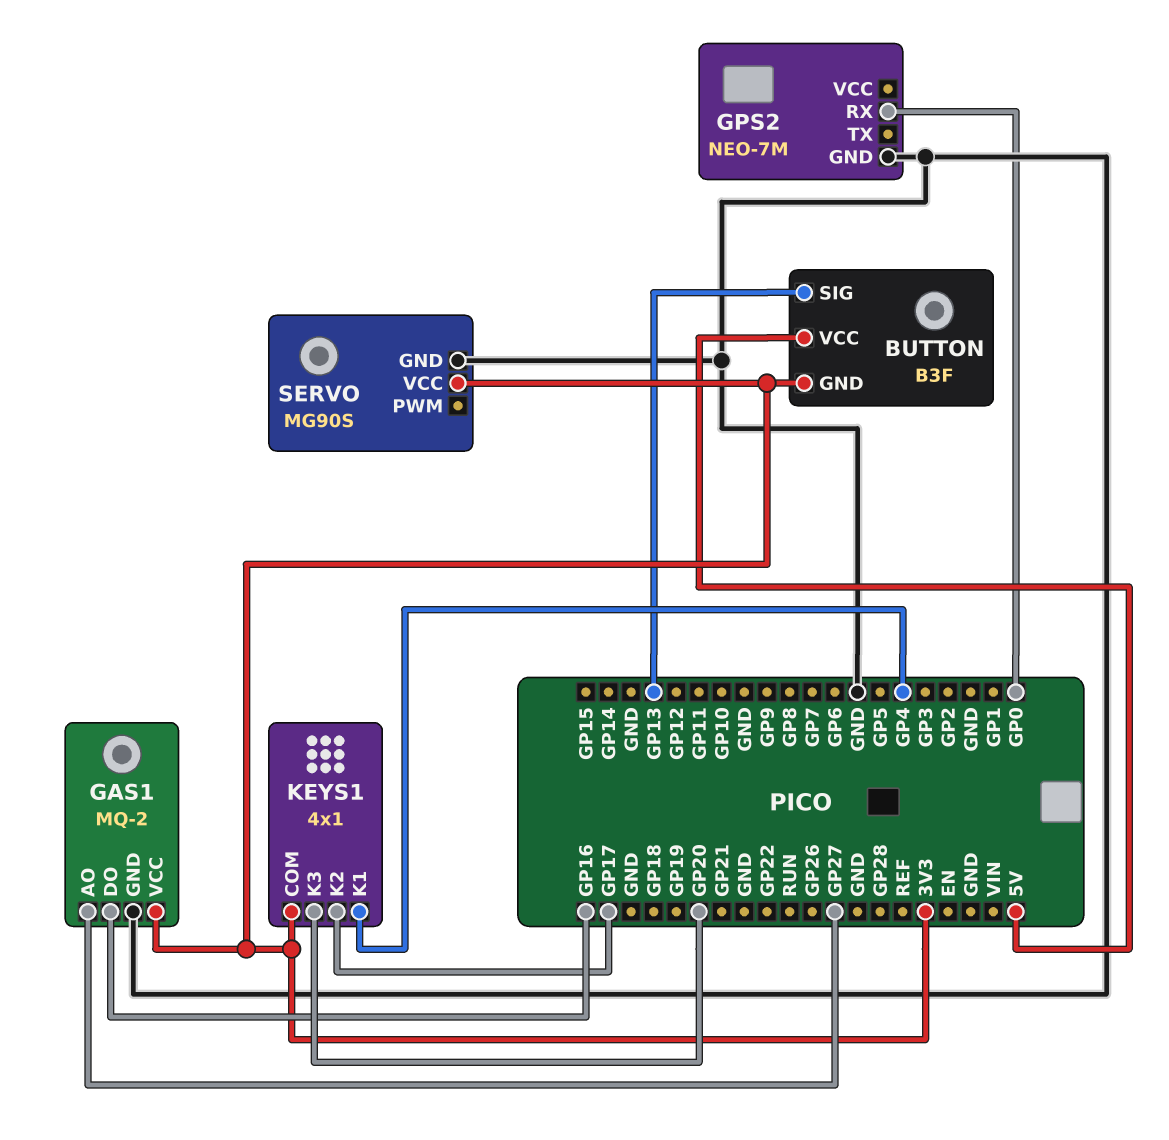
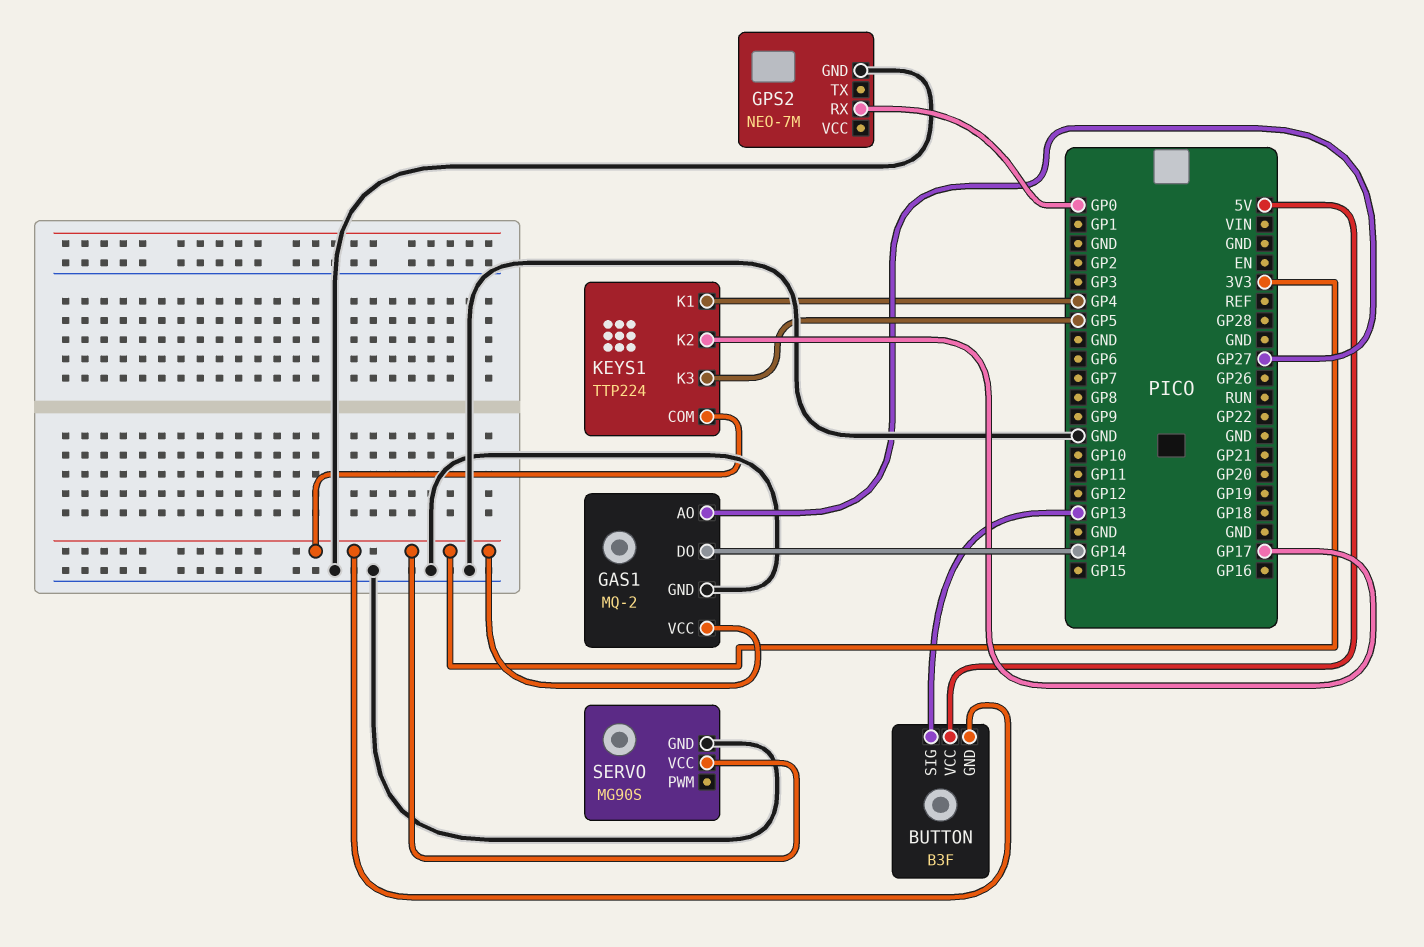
GAS1 pin DO: GP16 -> GP14
KEYS1: 4x1 -> TTP224
KEYS1 pin K3: GP20 -> GP5

